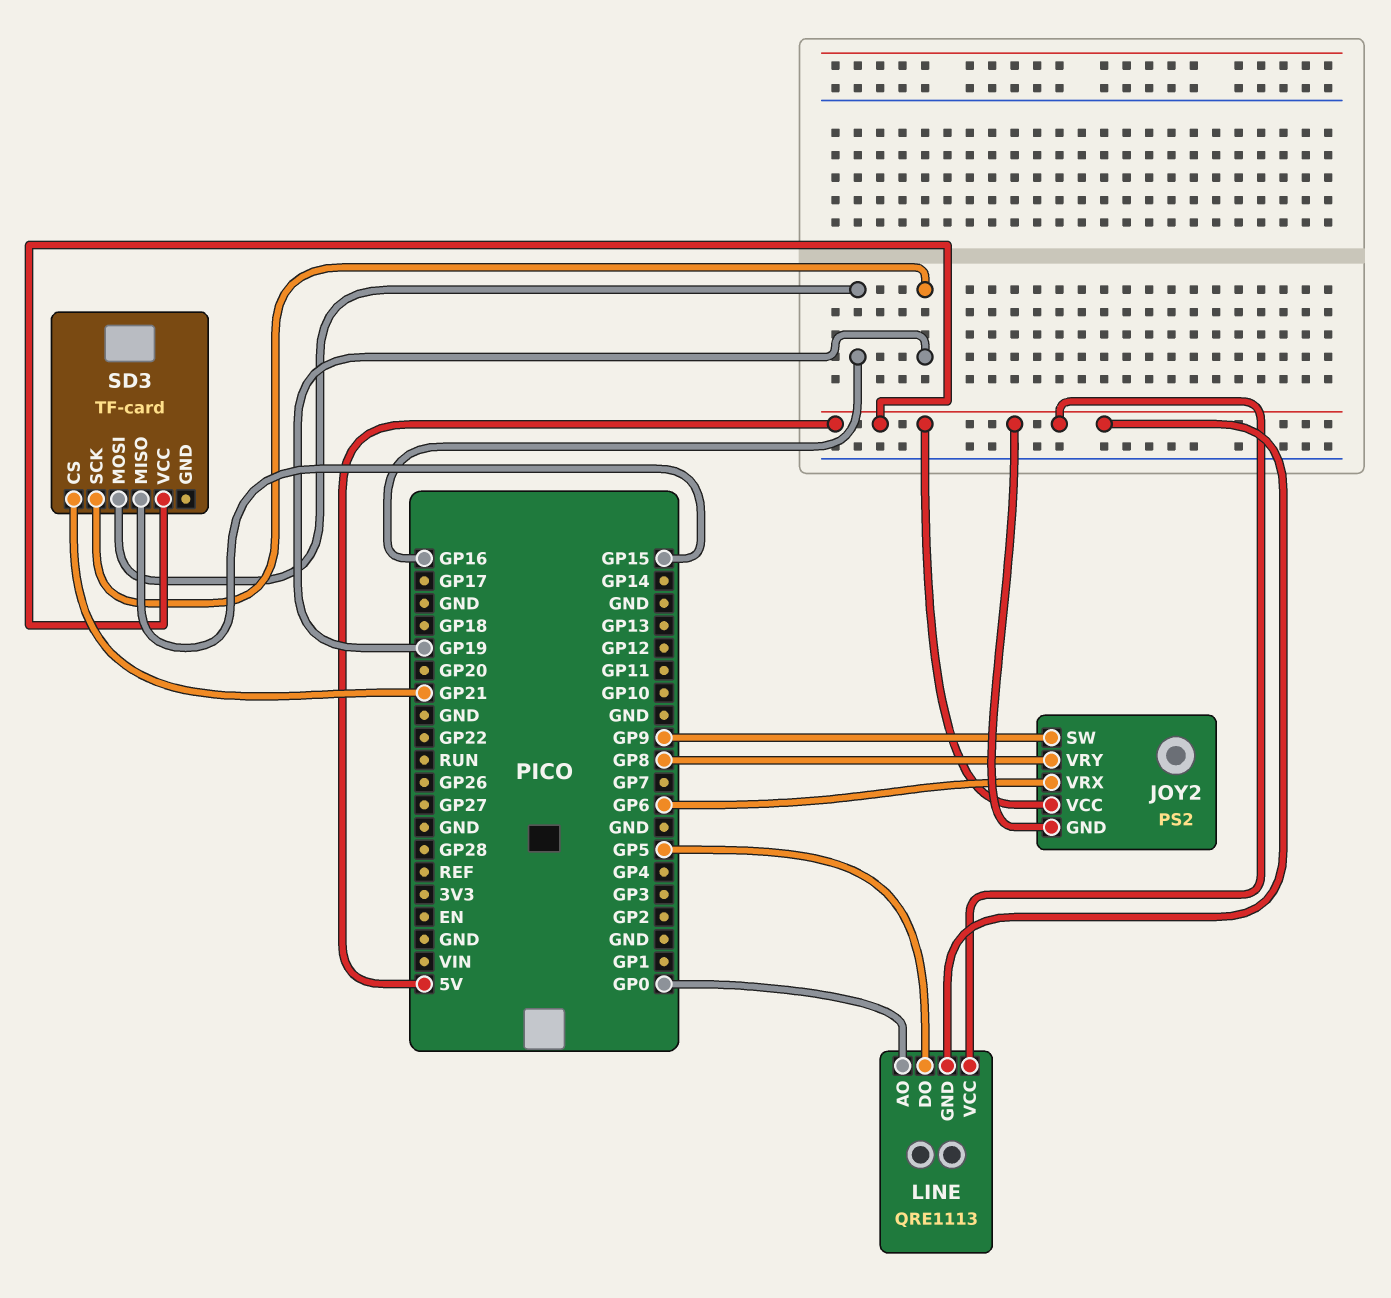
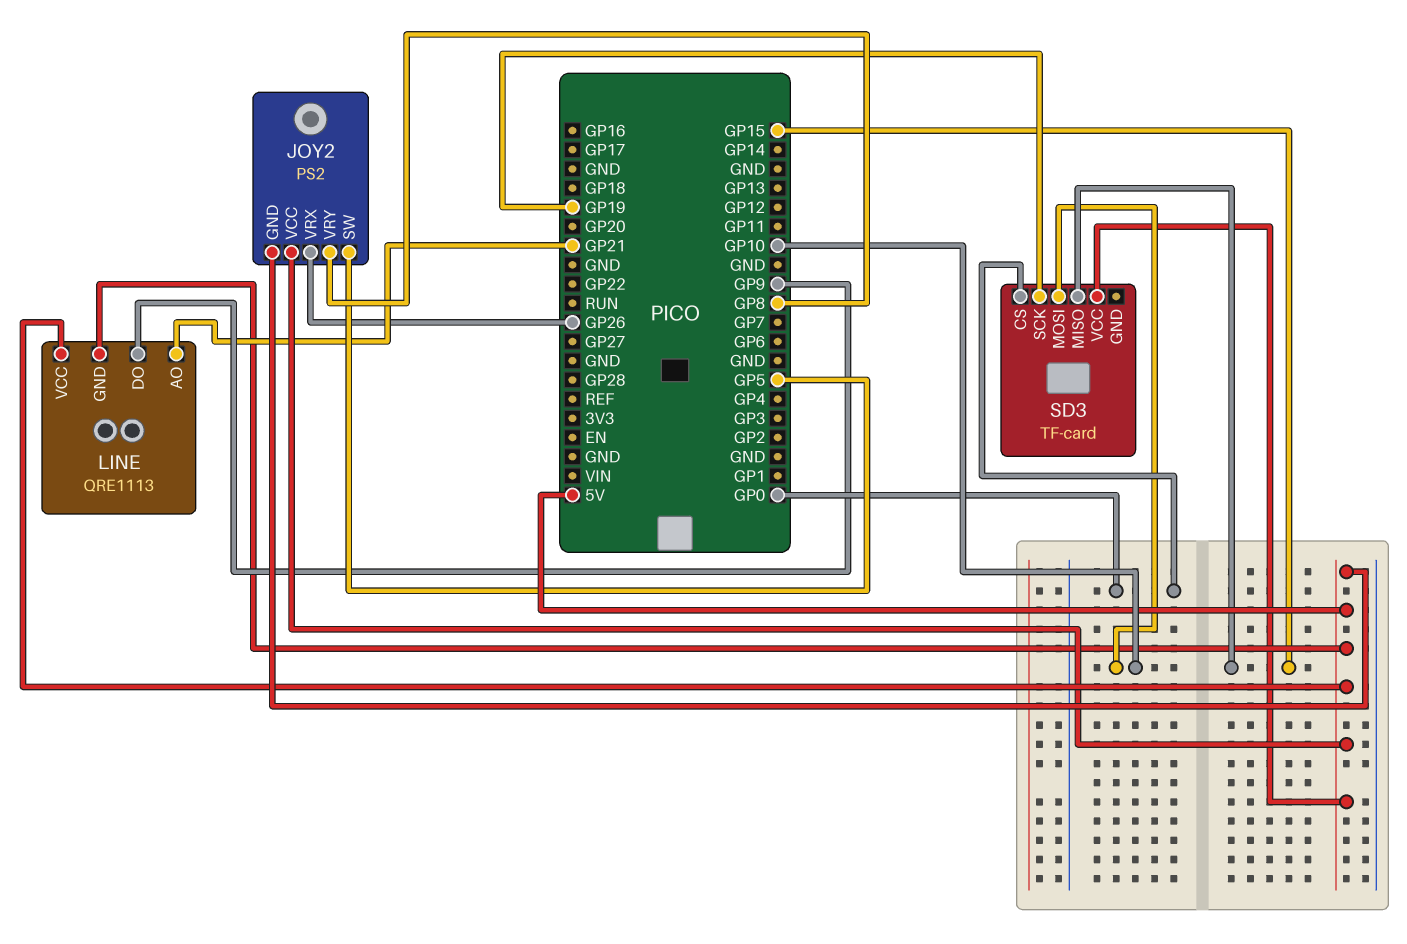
JOY2 pin SW: GP9 -> GP5
JOY2 pin VRX: GP6 -> GP26
LINE pin AO: GP0 -> GP21
LINE pin DO: GP5 -> GP9
SD3 pin CS: GP21 -> GP0
SD3 pin MOSI: GP16 -> GP10

